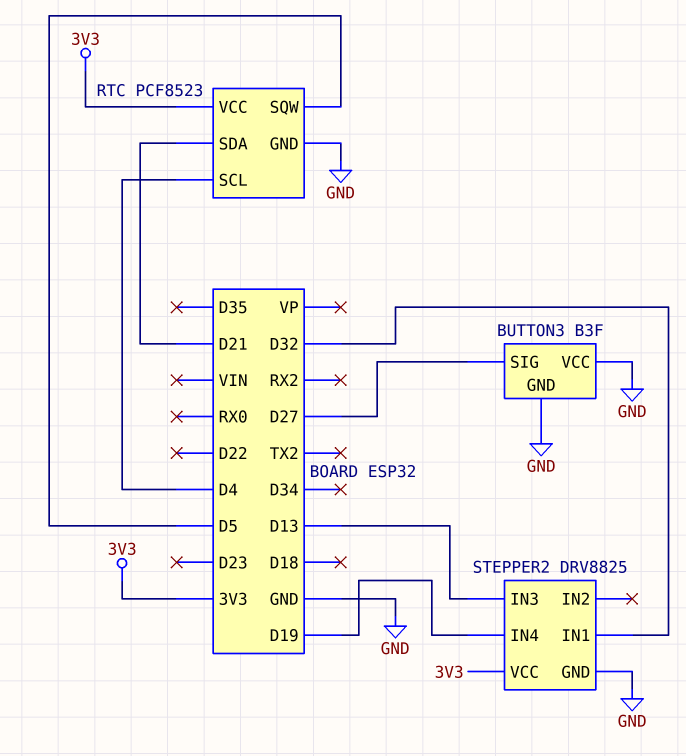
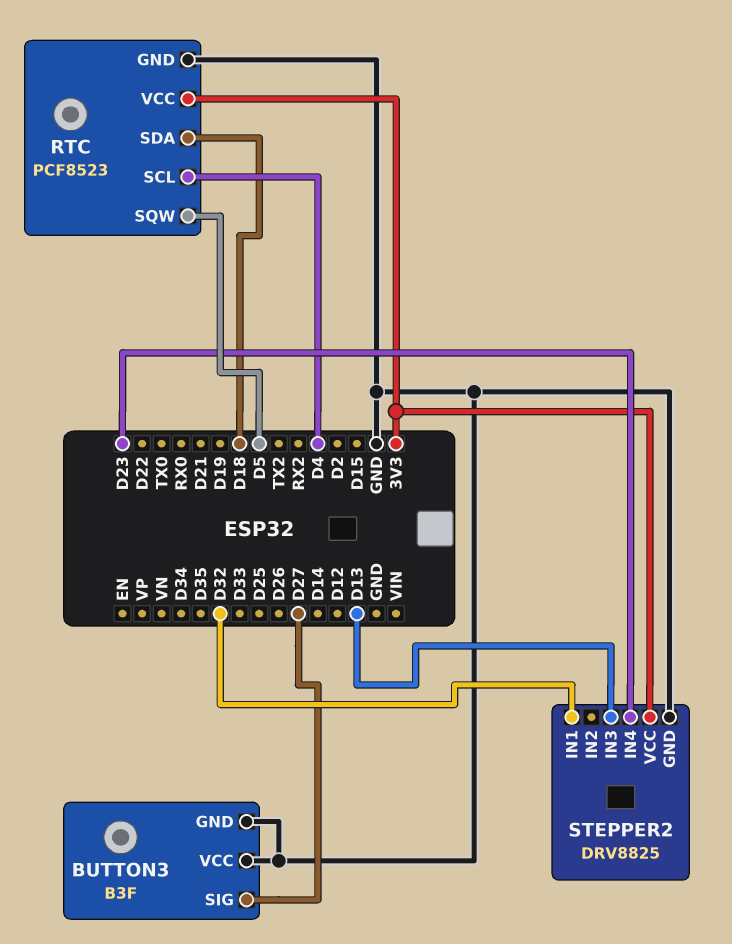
RTC pin SDA: D21 -> D18
STEPPER2 pin IN4: D19 -> D23

